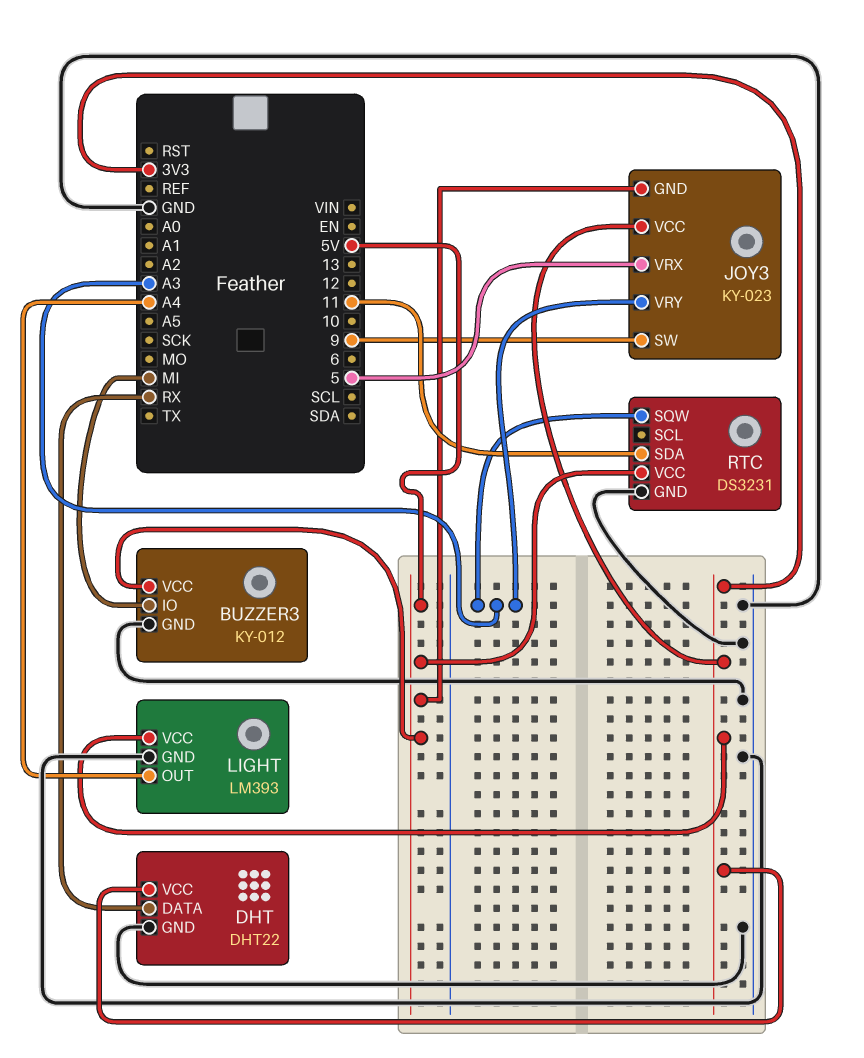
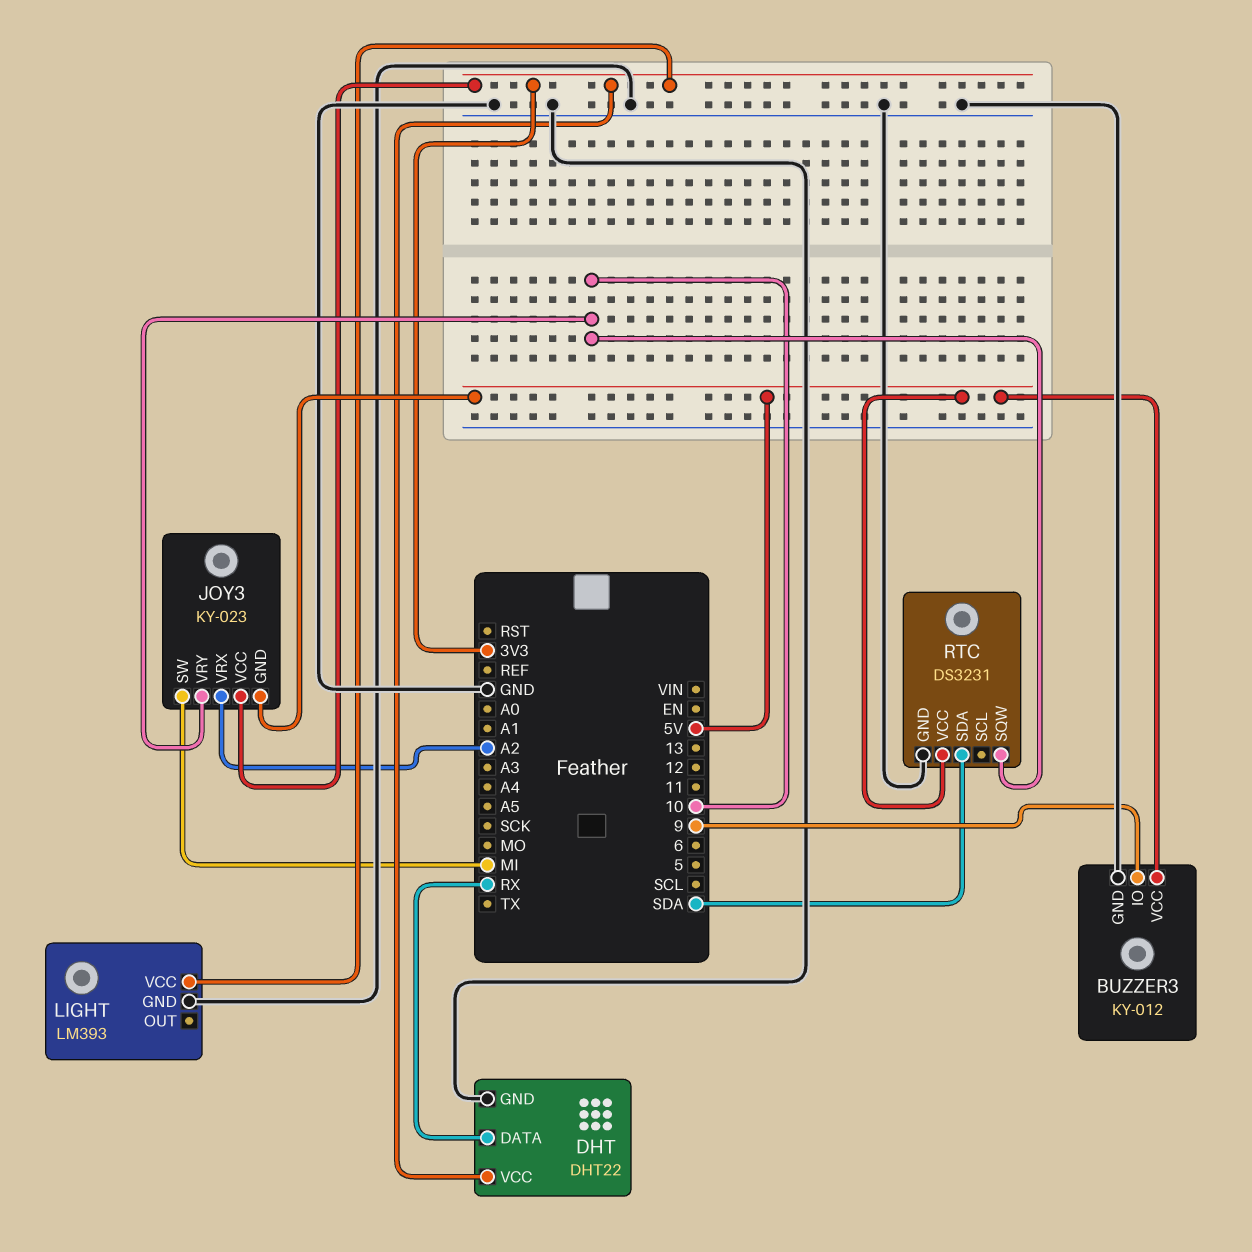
BUZZER3 pin IO: MI -> 9
JOY3 pin SW: 9 -> MI
JOY3 pin VRX: 5 -> A2
JOY3 pin VRY: A3 -> 10
LIGHT pin OUT: A4 -> none
RTC pin SDA: 11 -> SDA
RTC pin SQW: A3 -> 10

